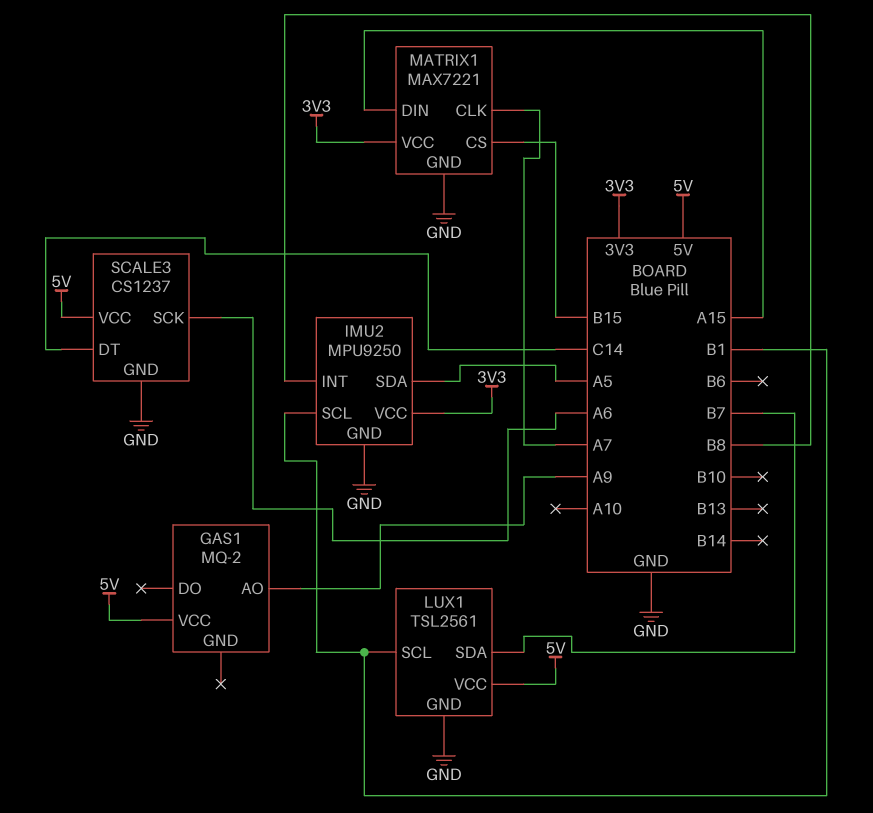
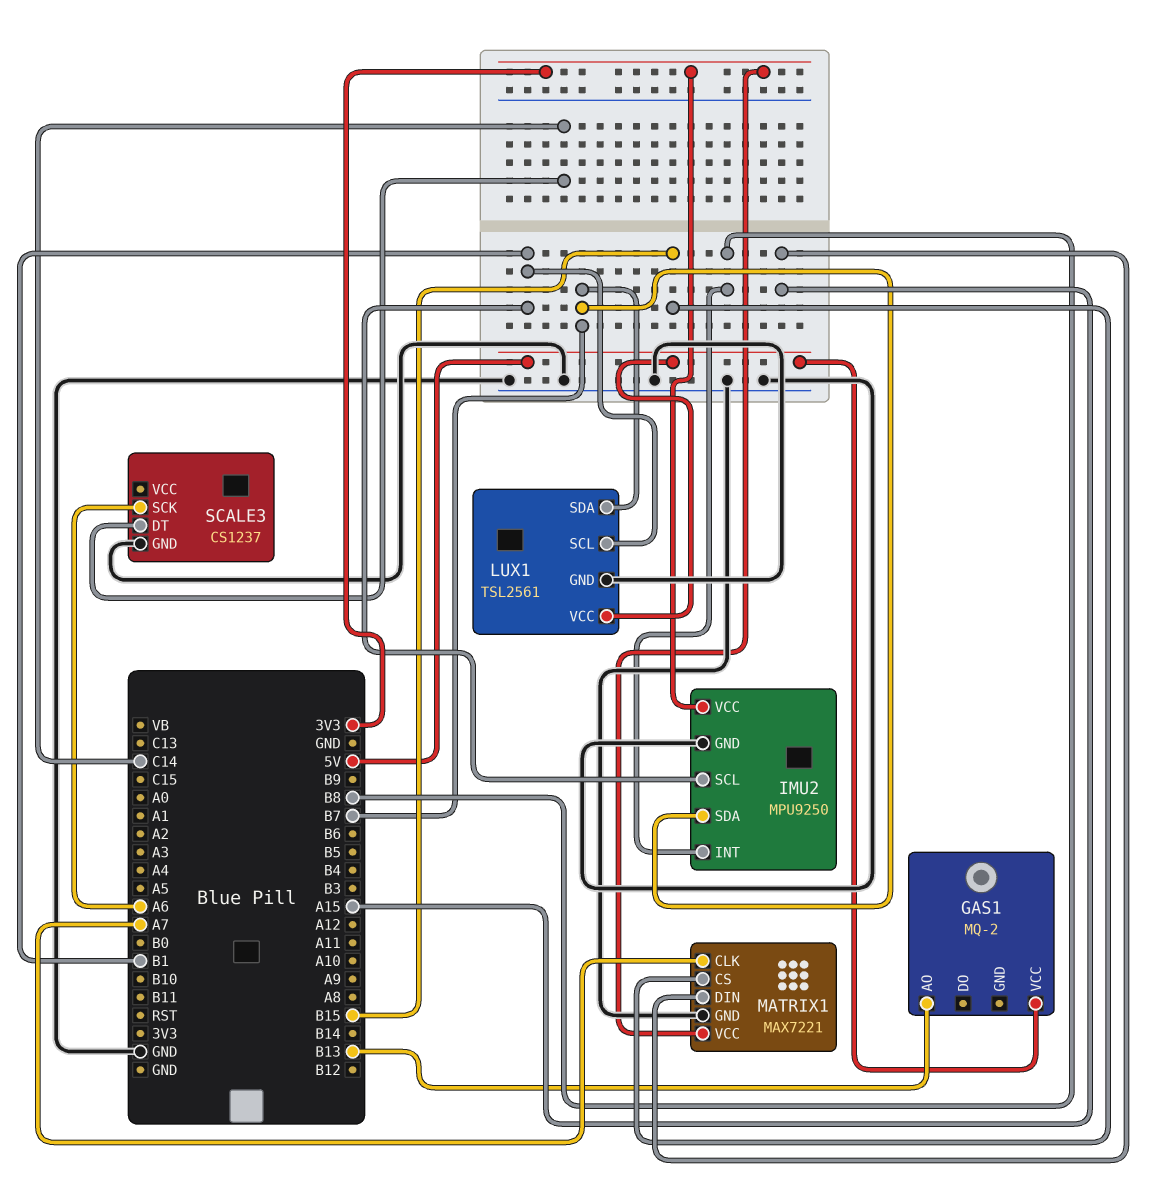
GAS1 pin AO: A9 -> B13
IMU2 pin SDA: A5 -> B7
SCALE3 pin VCC: 5V -> none

